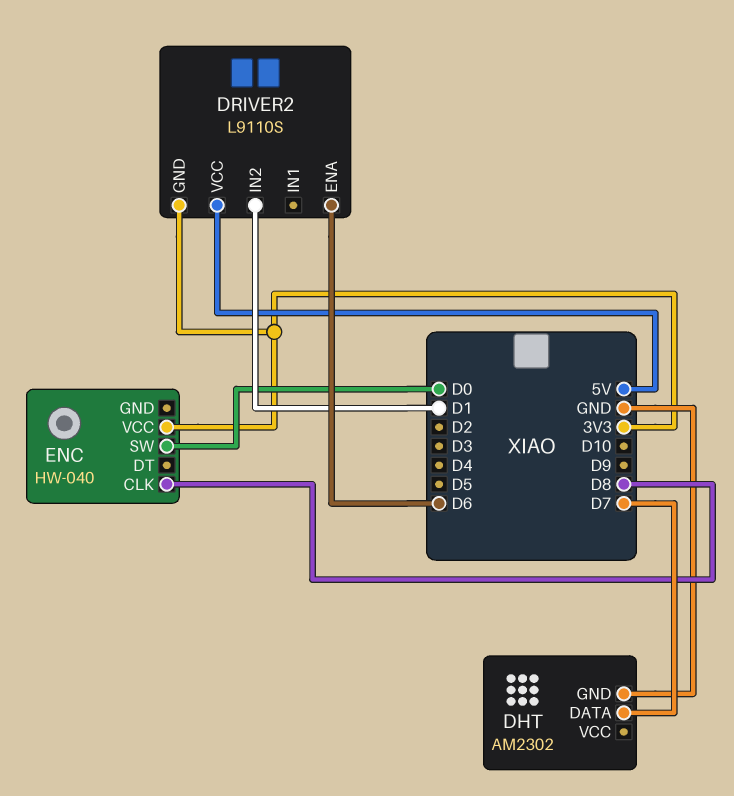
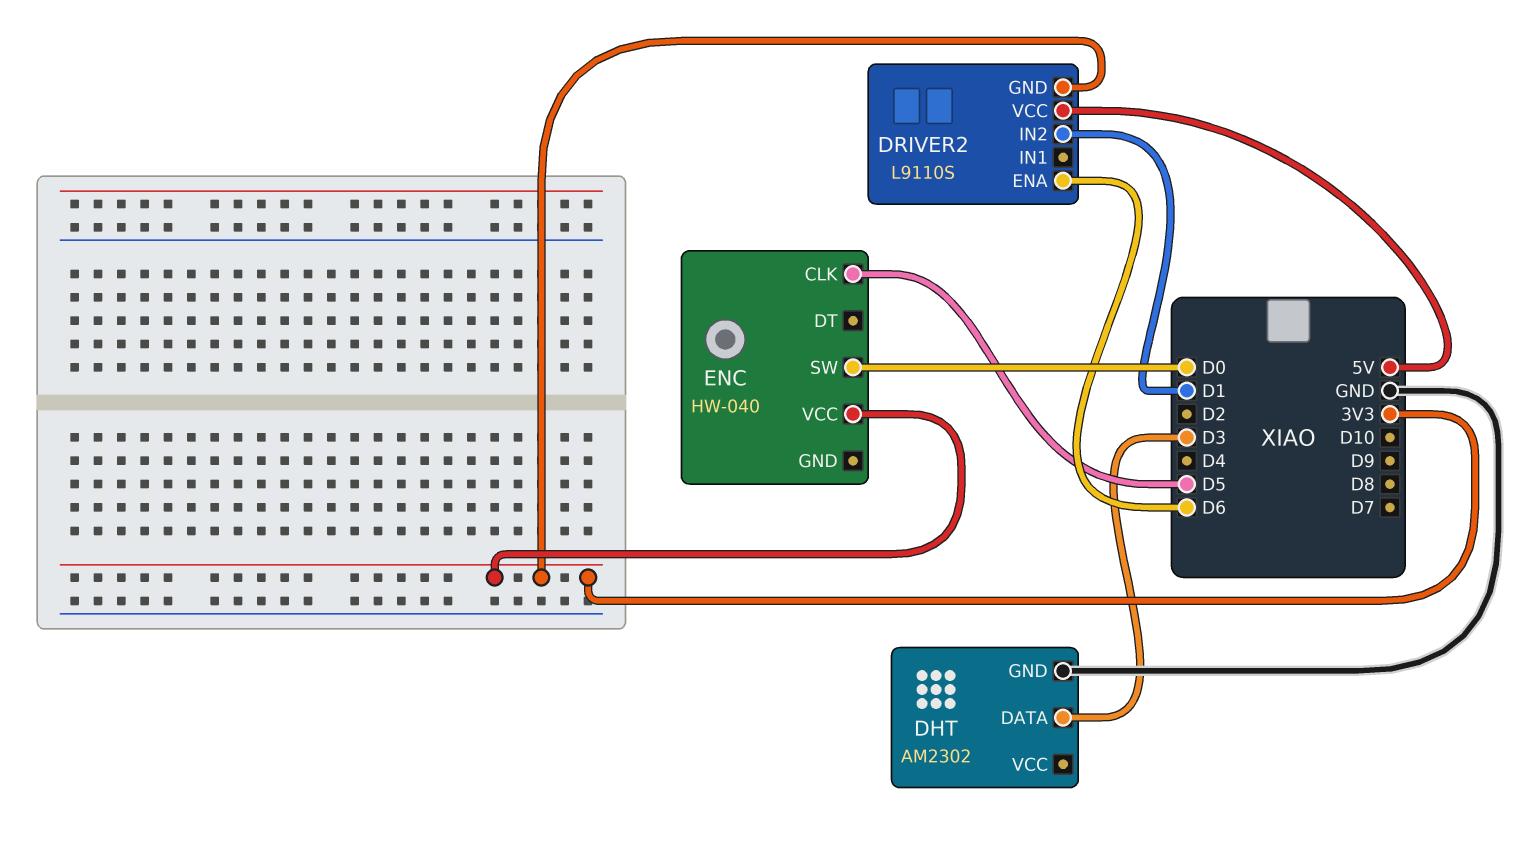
DHT pin DATA: D7 -> D3
ENC pin CLK: D8 -> D5

